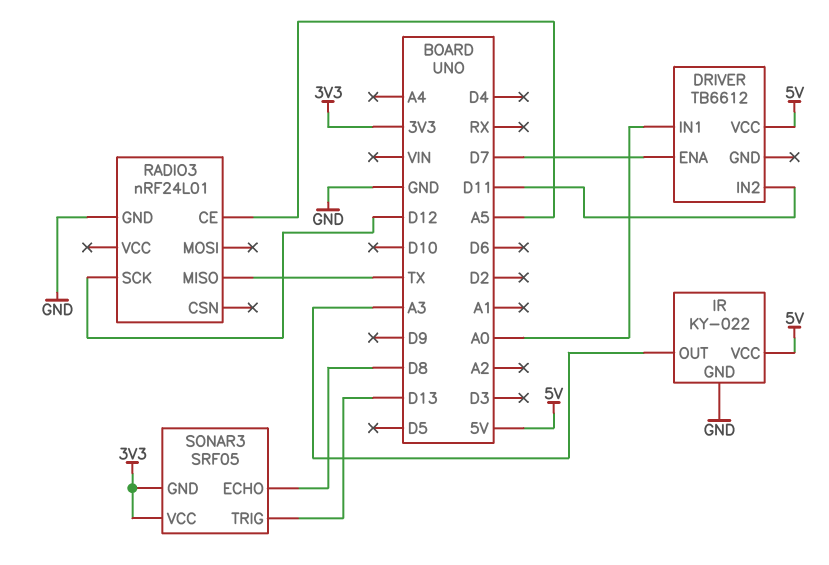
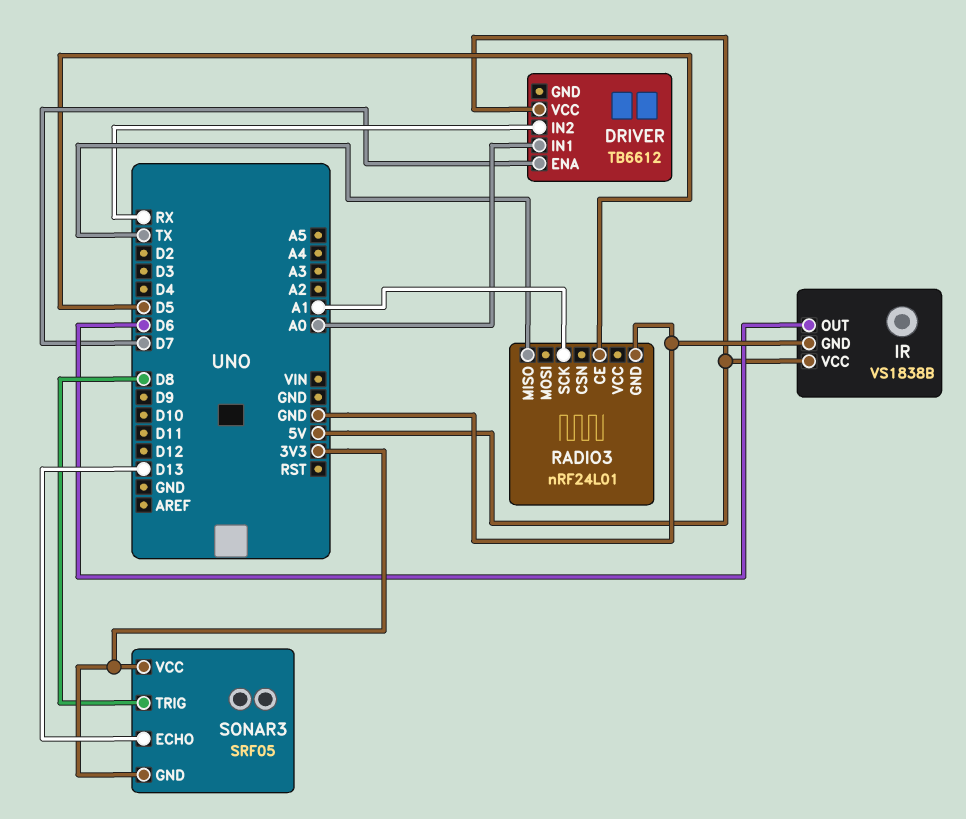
DRIVER pin IN2: D11 -> RX
IR: KY-022 -> VS1838B
IR pin OUT: A3 -> D6
RADIO3 pin CE: A5 -> D5
RADIO3 pin SCK: D12 -> A1
SONAR3 pin ECHO: D8 -> D13
SONAR3 pin TRIG: D13 -> D8

